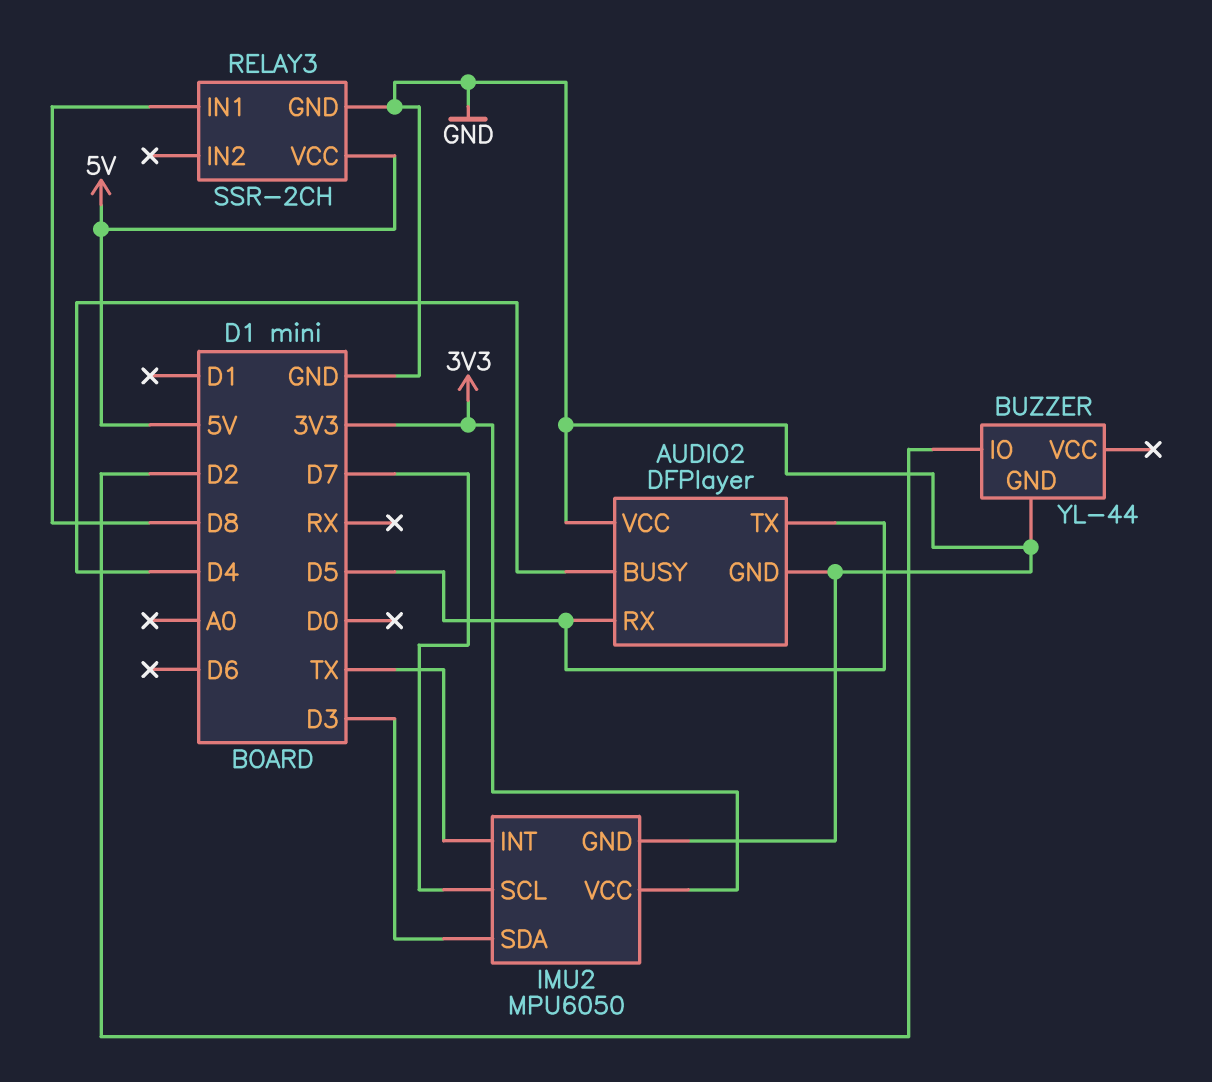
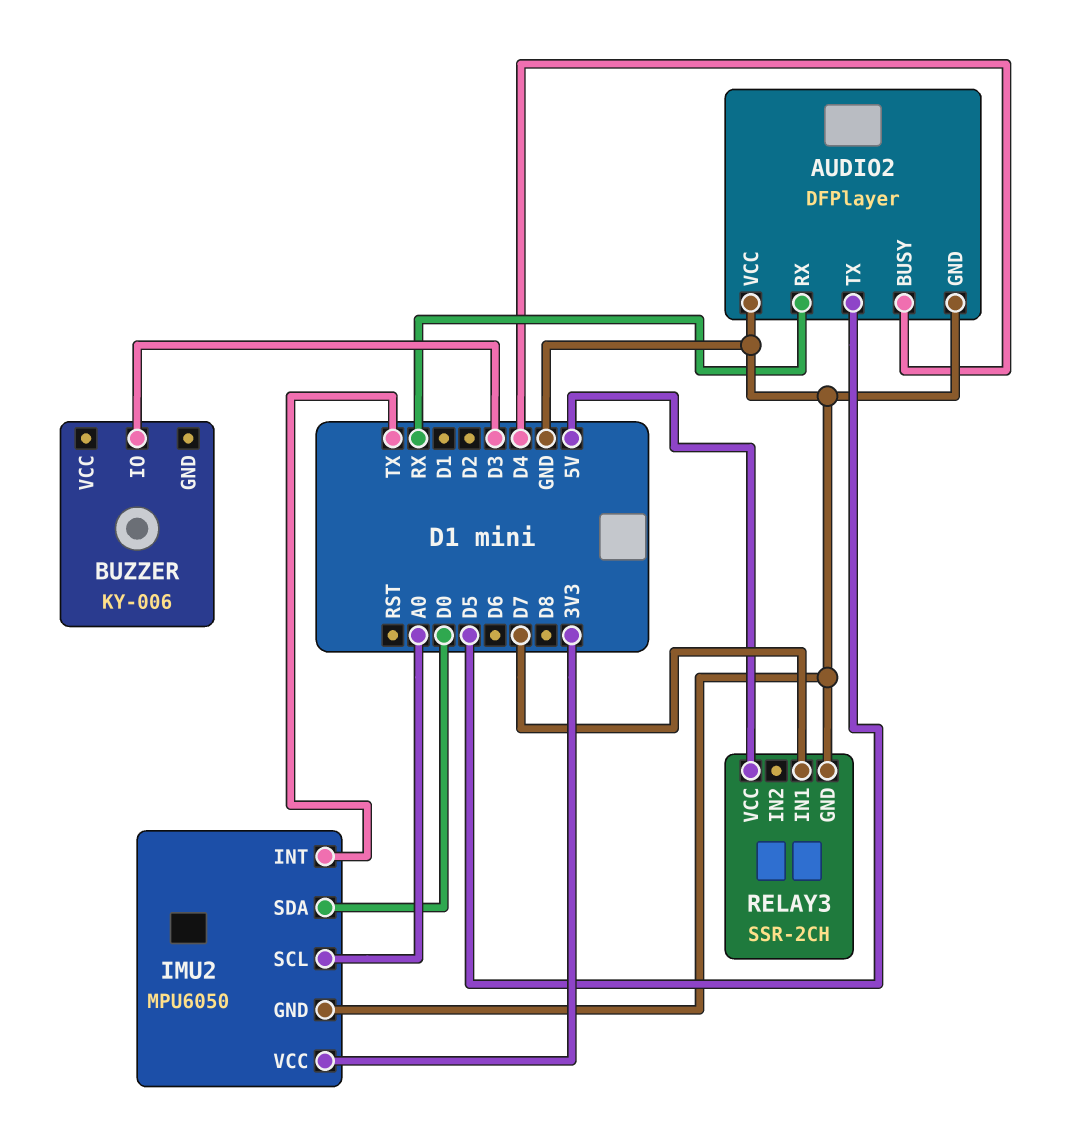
AUDIO2 pin RX: D5 -> RX
BUZZER: YL-44 -> KY-006
BUZZER pin GND: GND -> none
BUZZER pin IO: D2 -> D3
IMU2 pin SCL: D7 -> A0
IMU2 pin SDA: D3 -> D0
RELAY3 pin IN1: D8 -> D7

